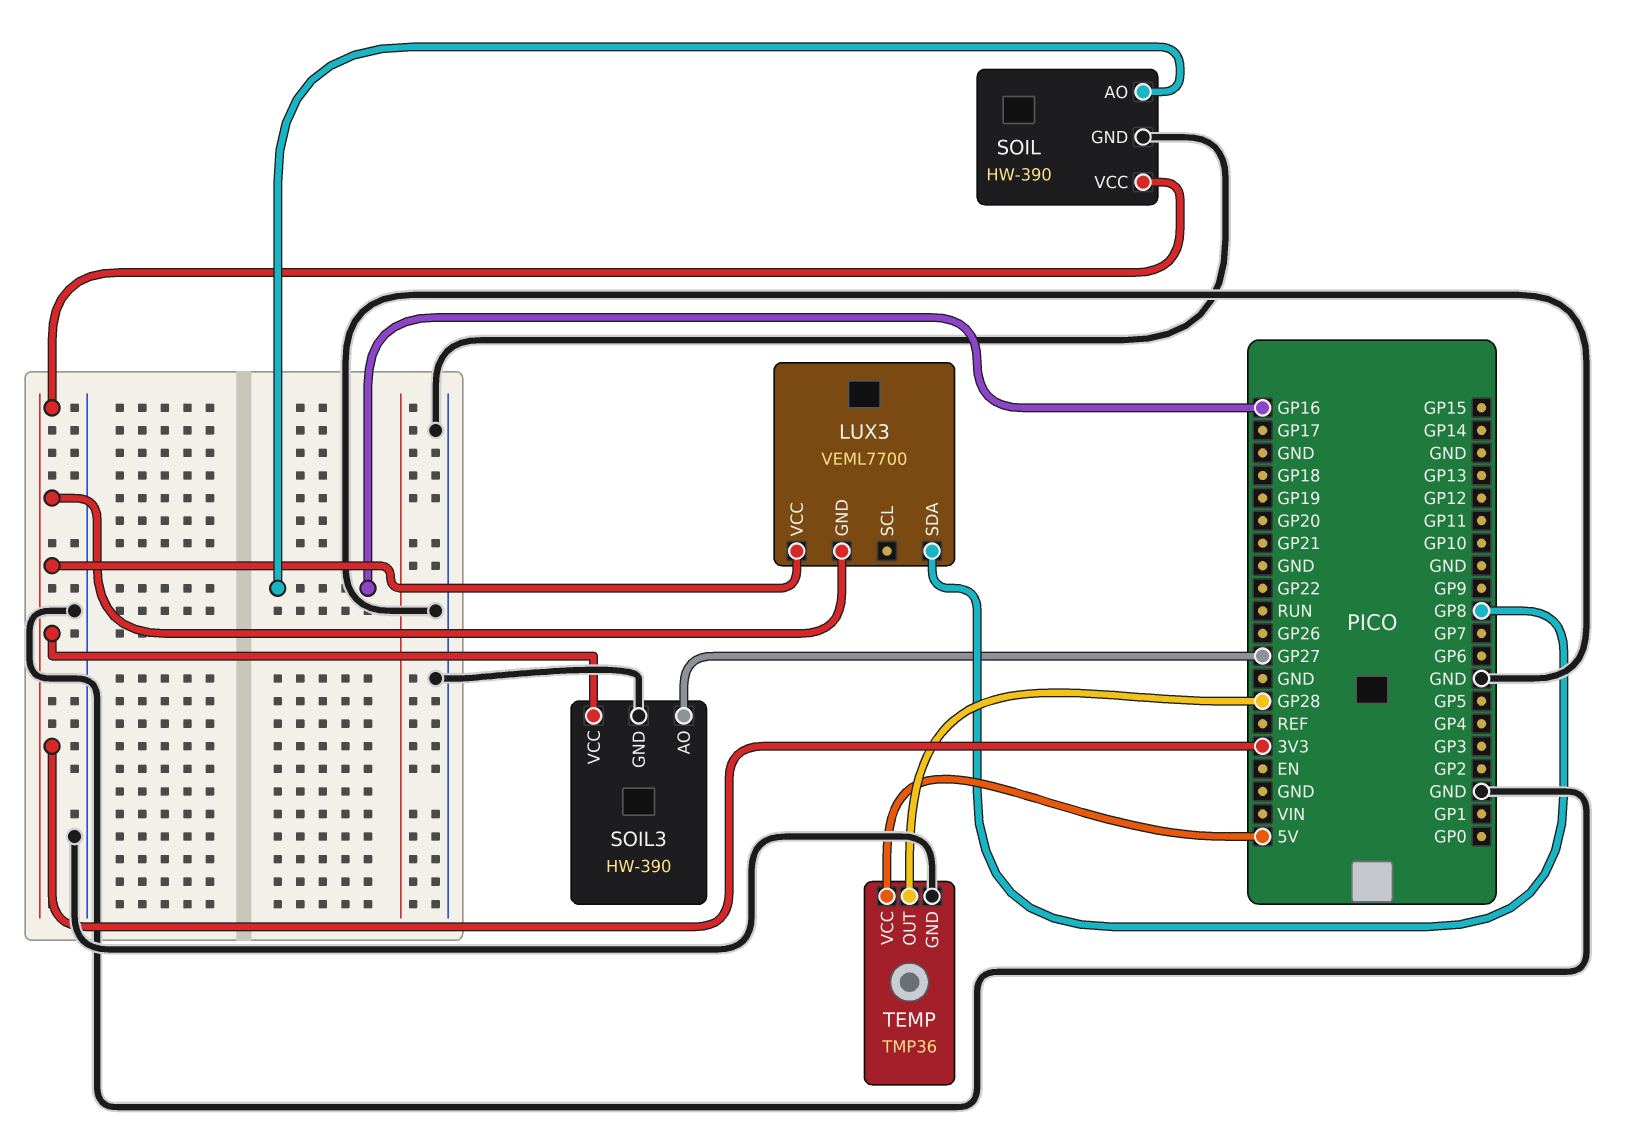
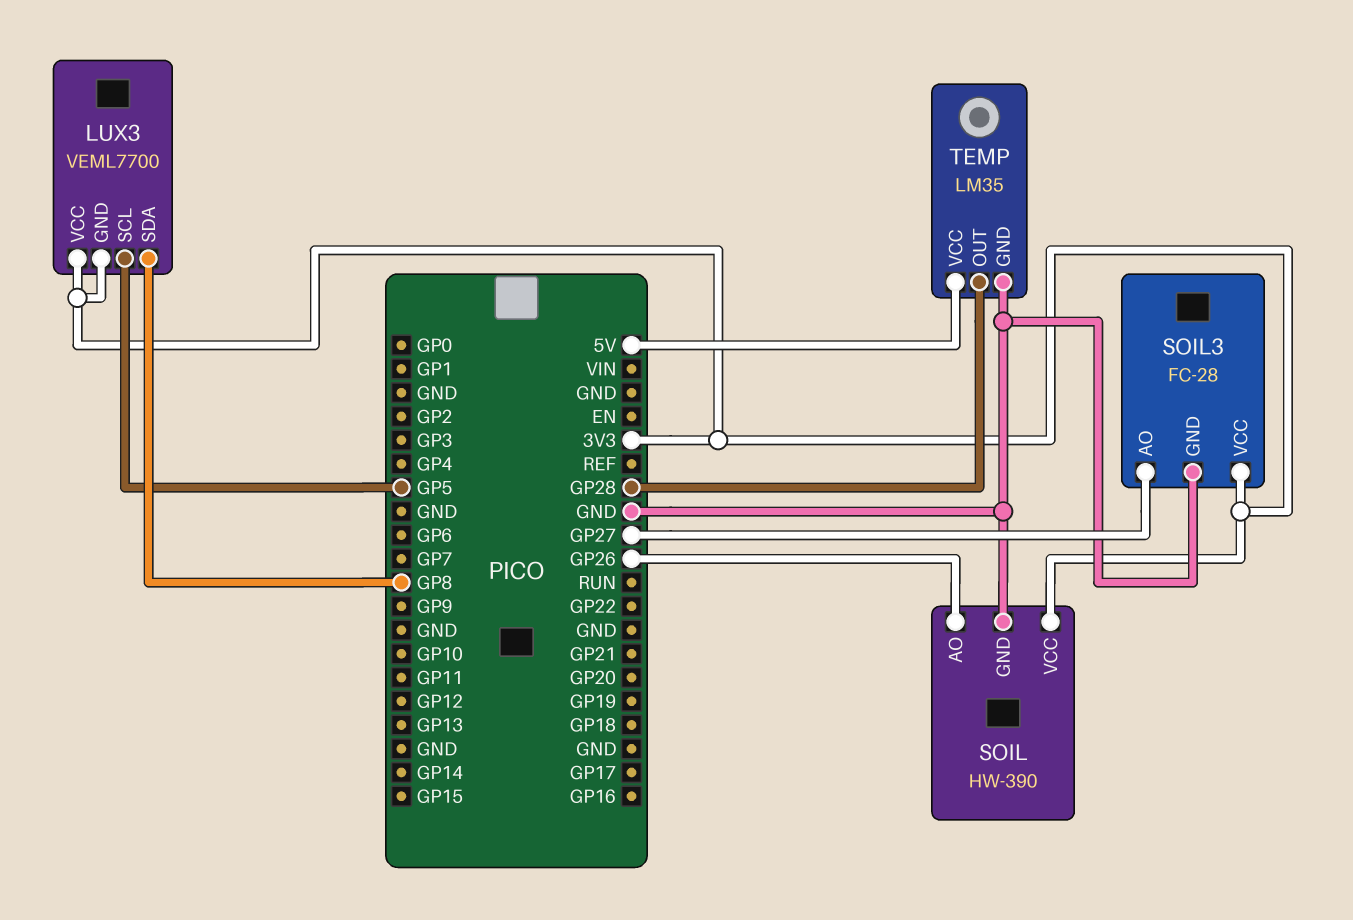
LUX3 pin SCL: none -> GP5
SOIL pin AO: GP16 -> GP26
SOIL3: HW-390 -> FC-28
TEMP: TMP36 -> LM35

